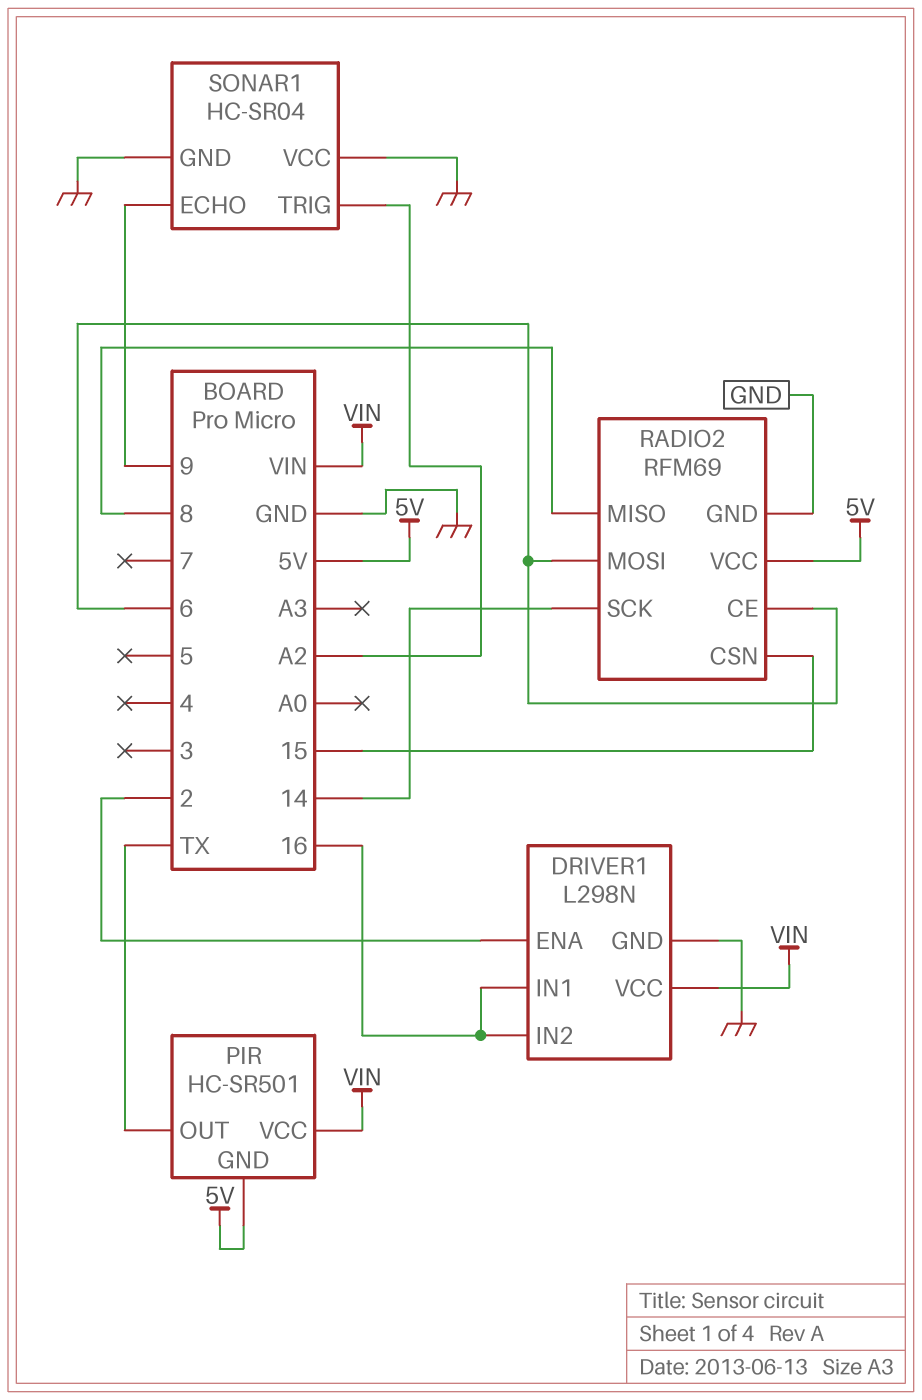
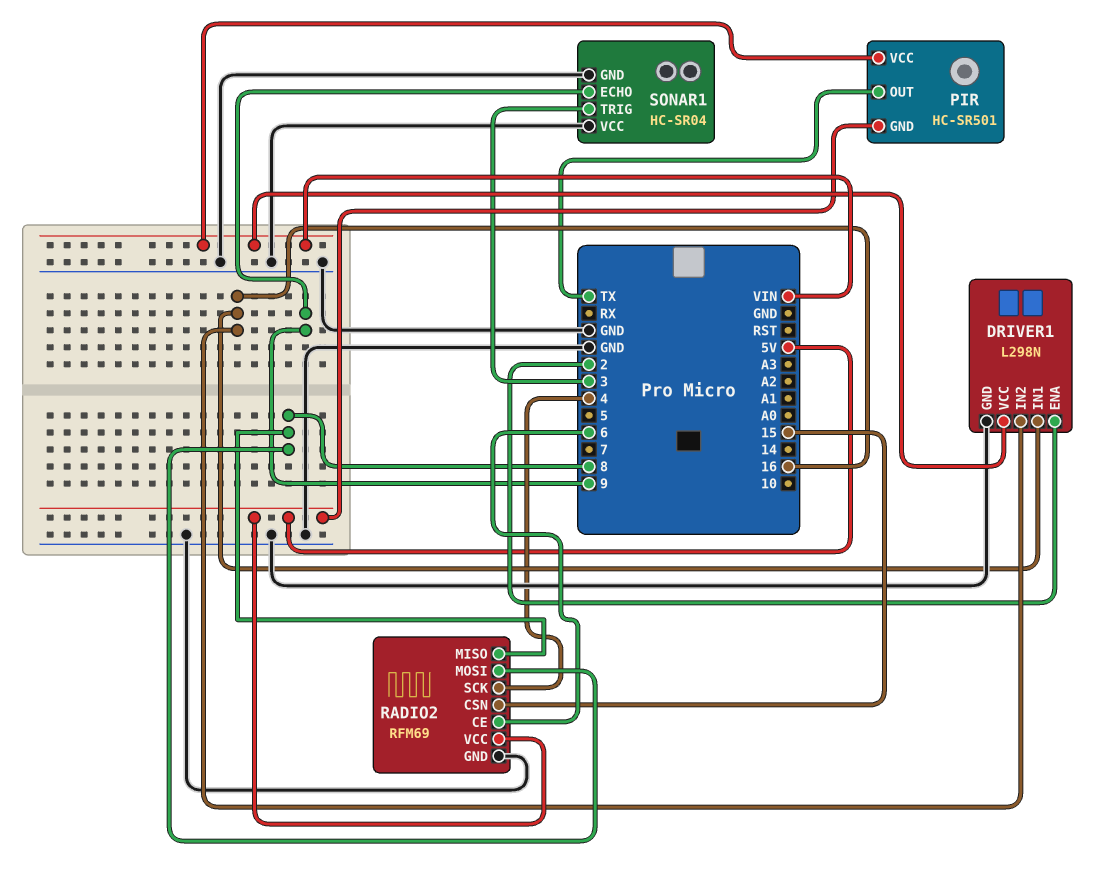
RADIO2 pin MOSI: 6 -> 8
RADIO2 pin SCK: 14 -> 4
SONAR1 pin TRIG: A2 -> 3

